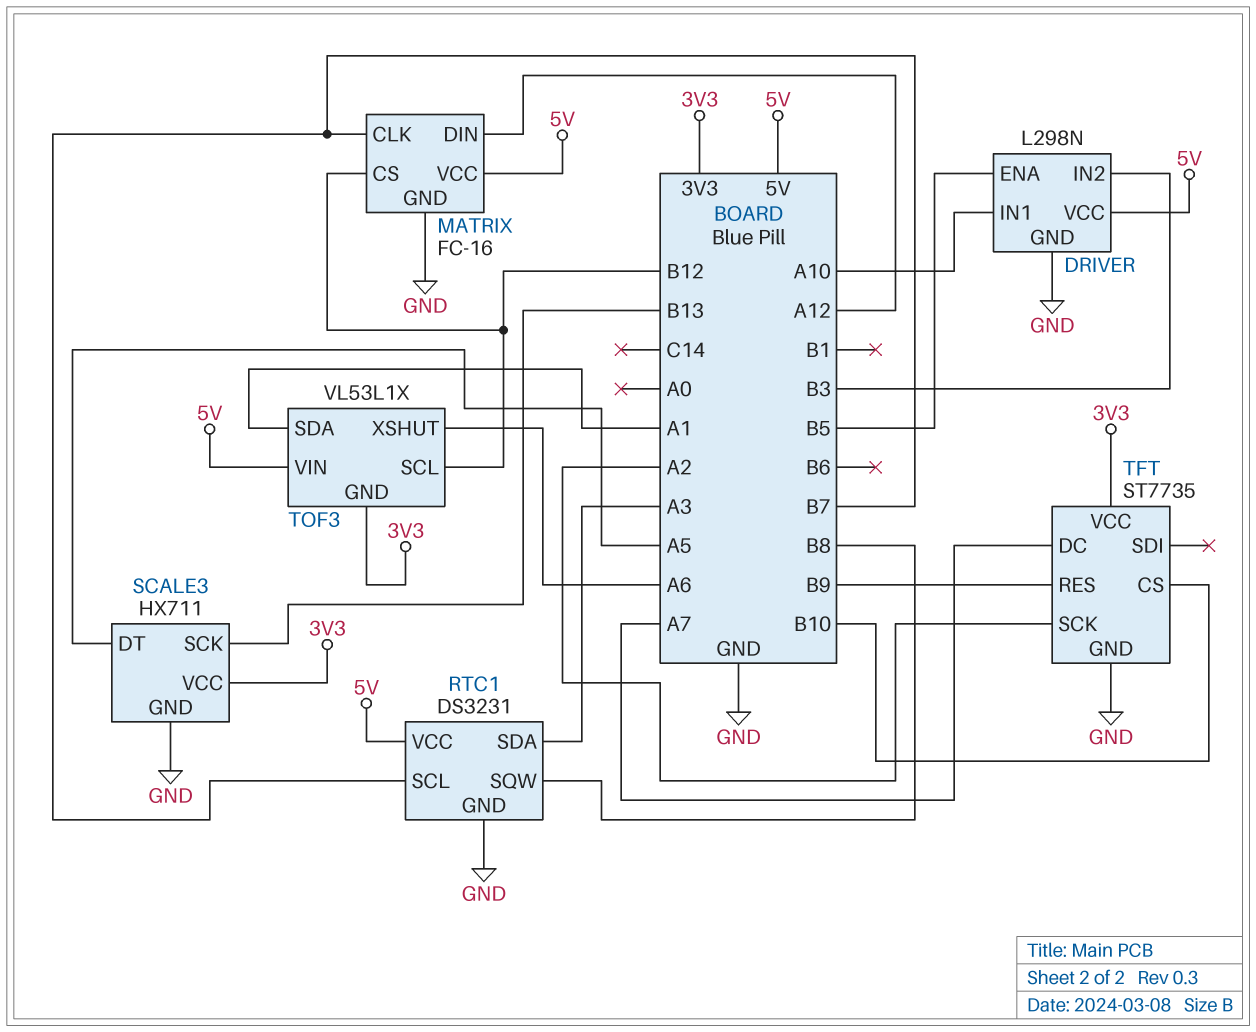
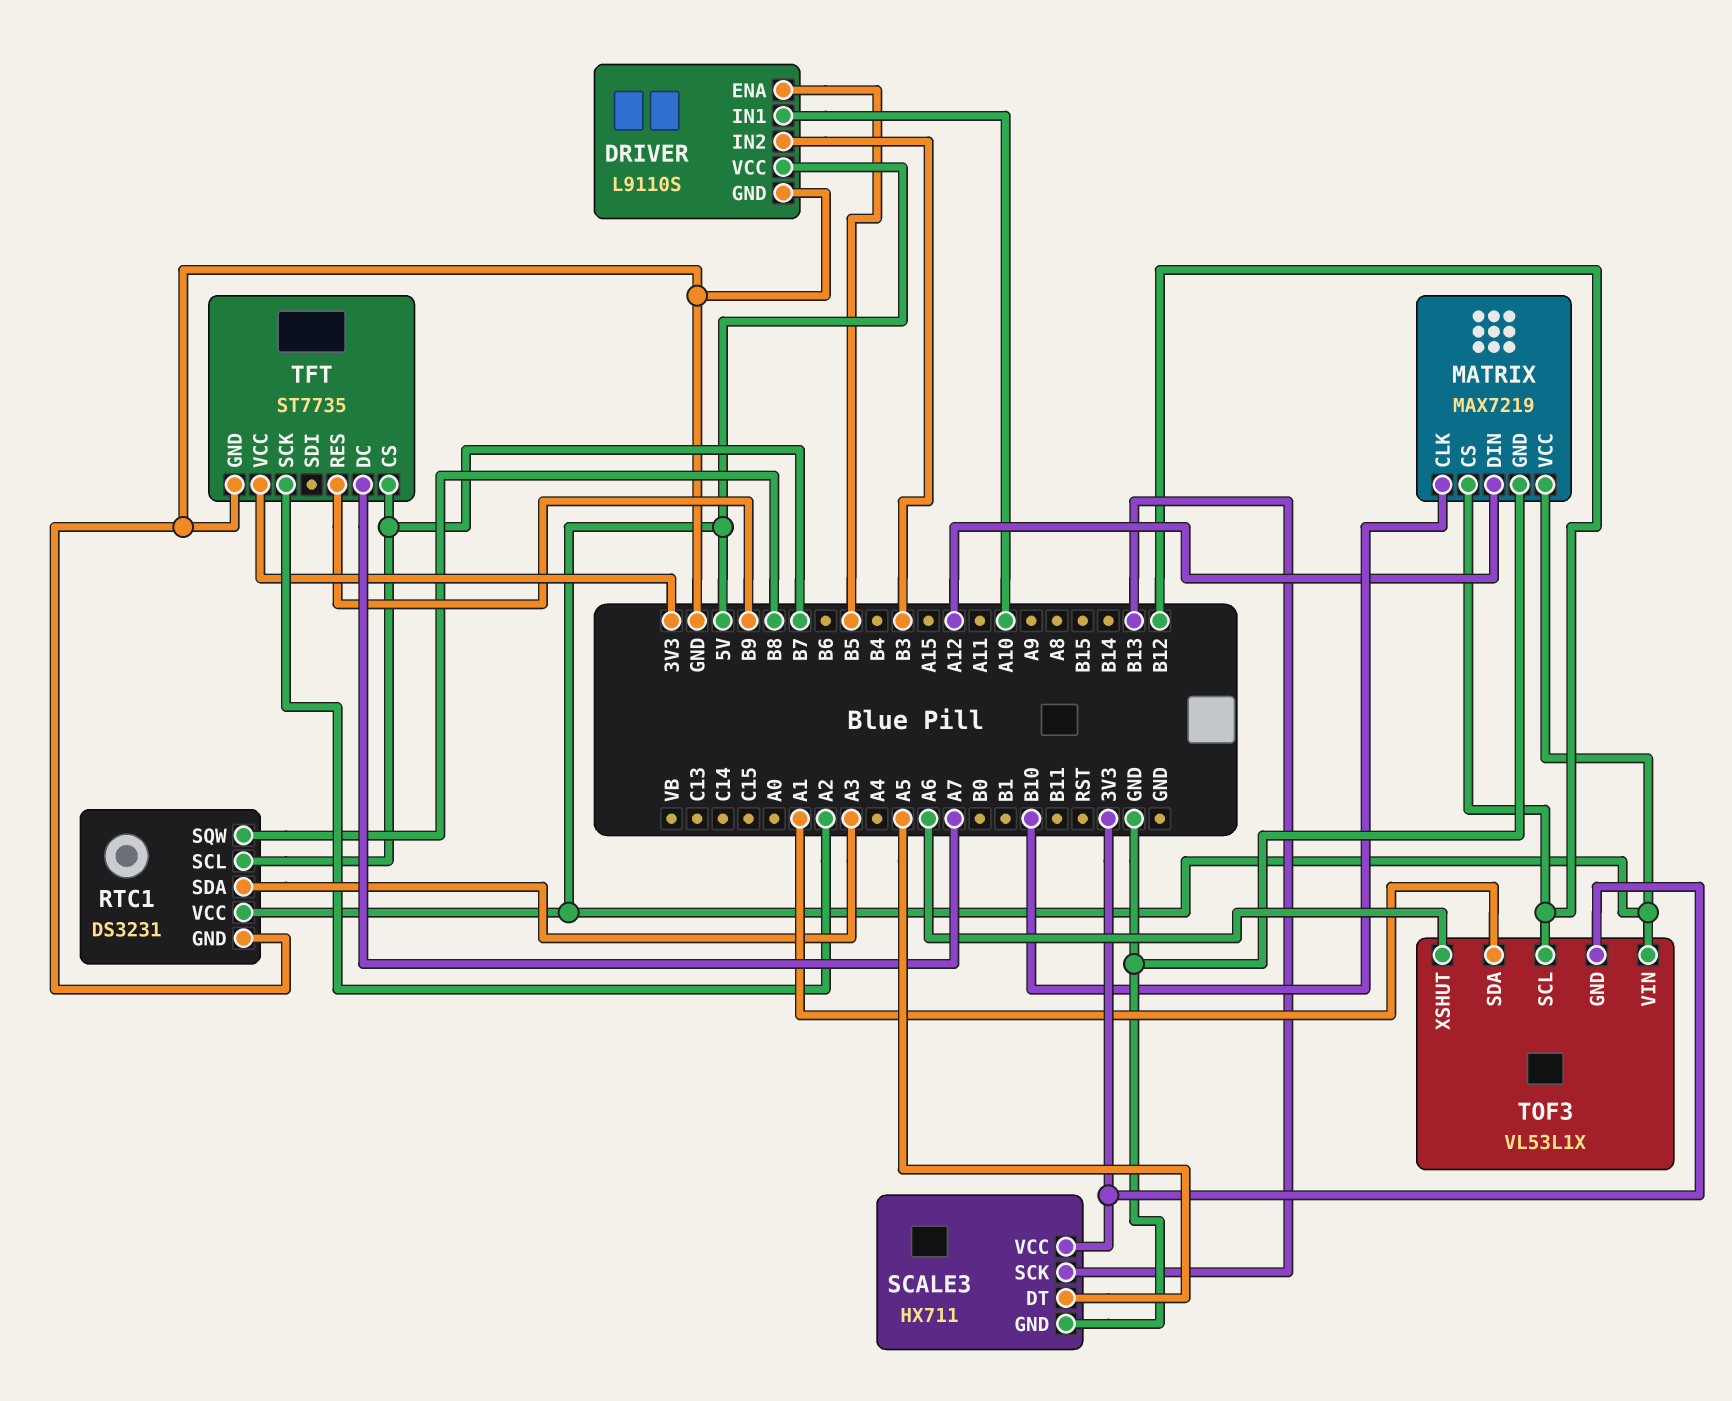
DRIVER: L298N -> L9110S
MATRIX: FC-16 -> MAX7219
MATRIX pin CLK: B7 -> B10
TFT pin CS: B10 -> B7

